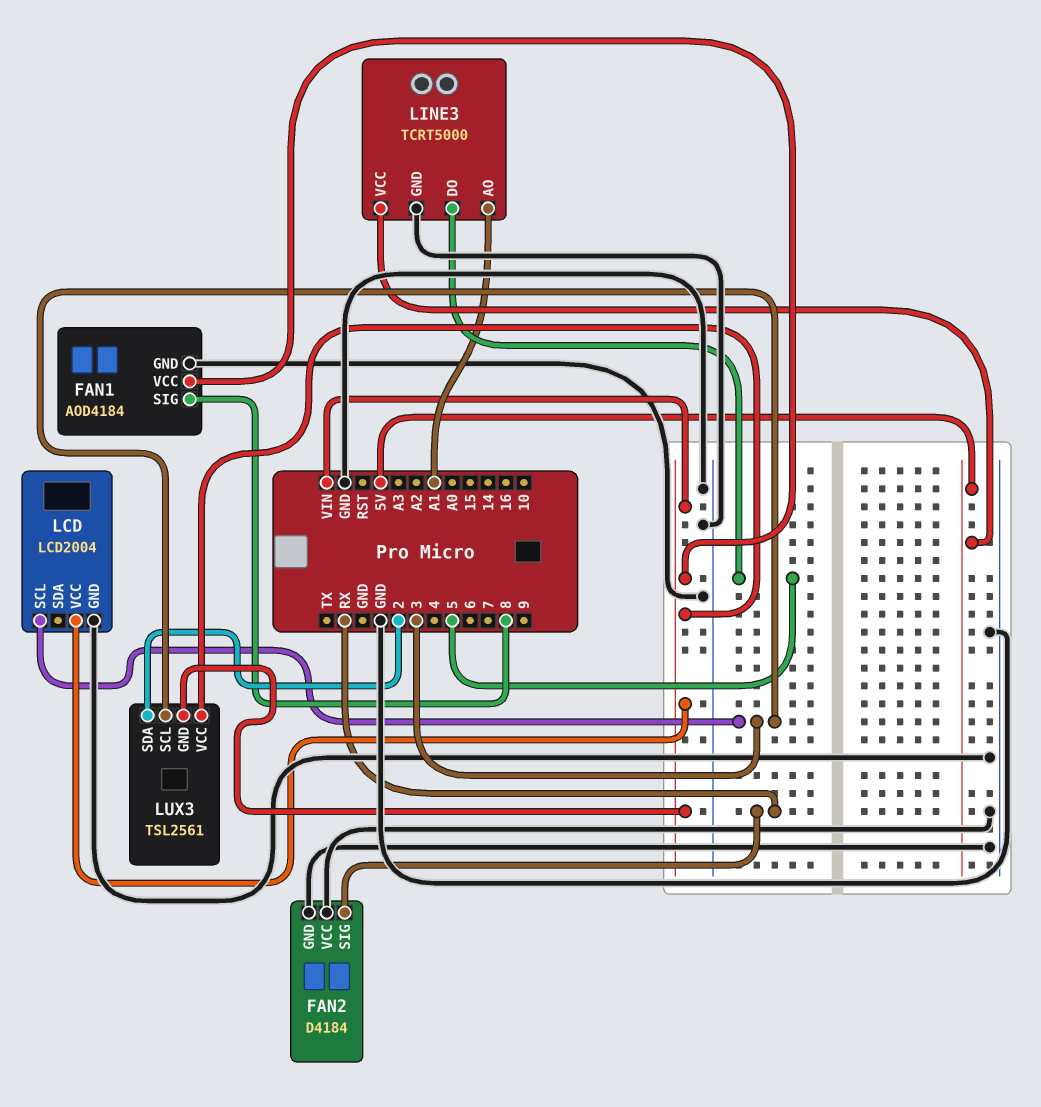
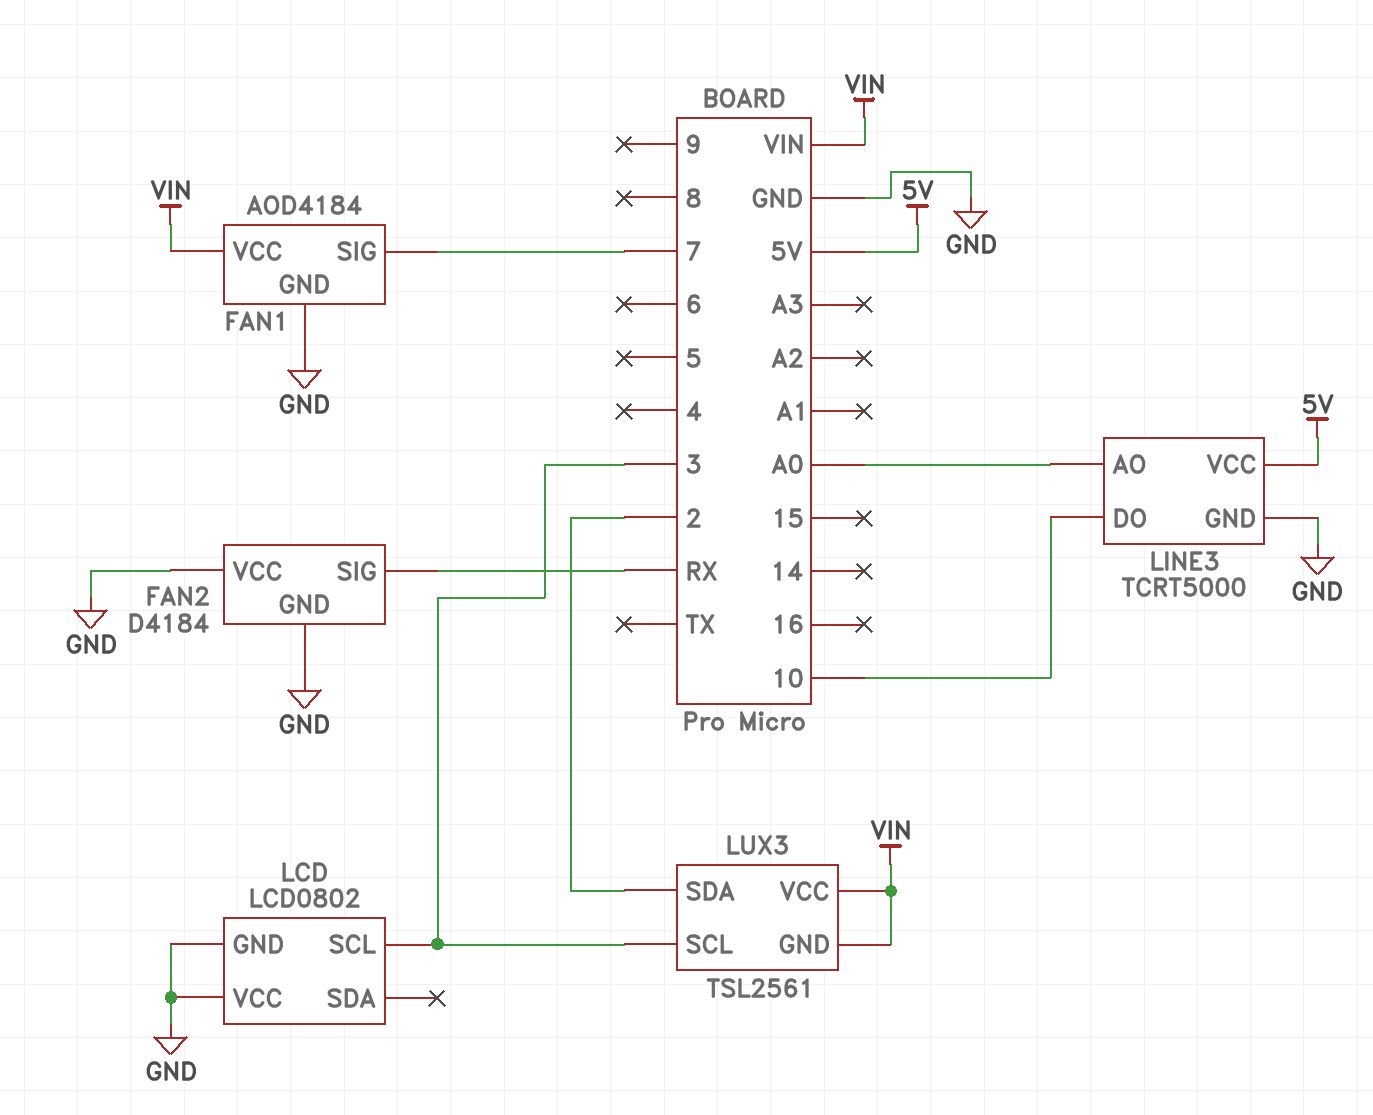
FAN1 pin SIG: 8 -> 7
LCD: LCD2004 -> LCD0802
LCD pin VCC: VIN -> GND
LINE3 pin AO: A1 -> A0
LINE3 pin DO: 5 -> 10

